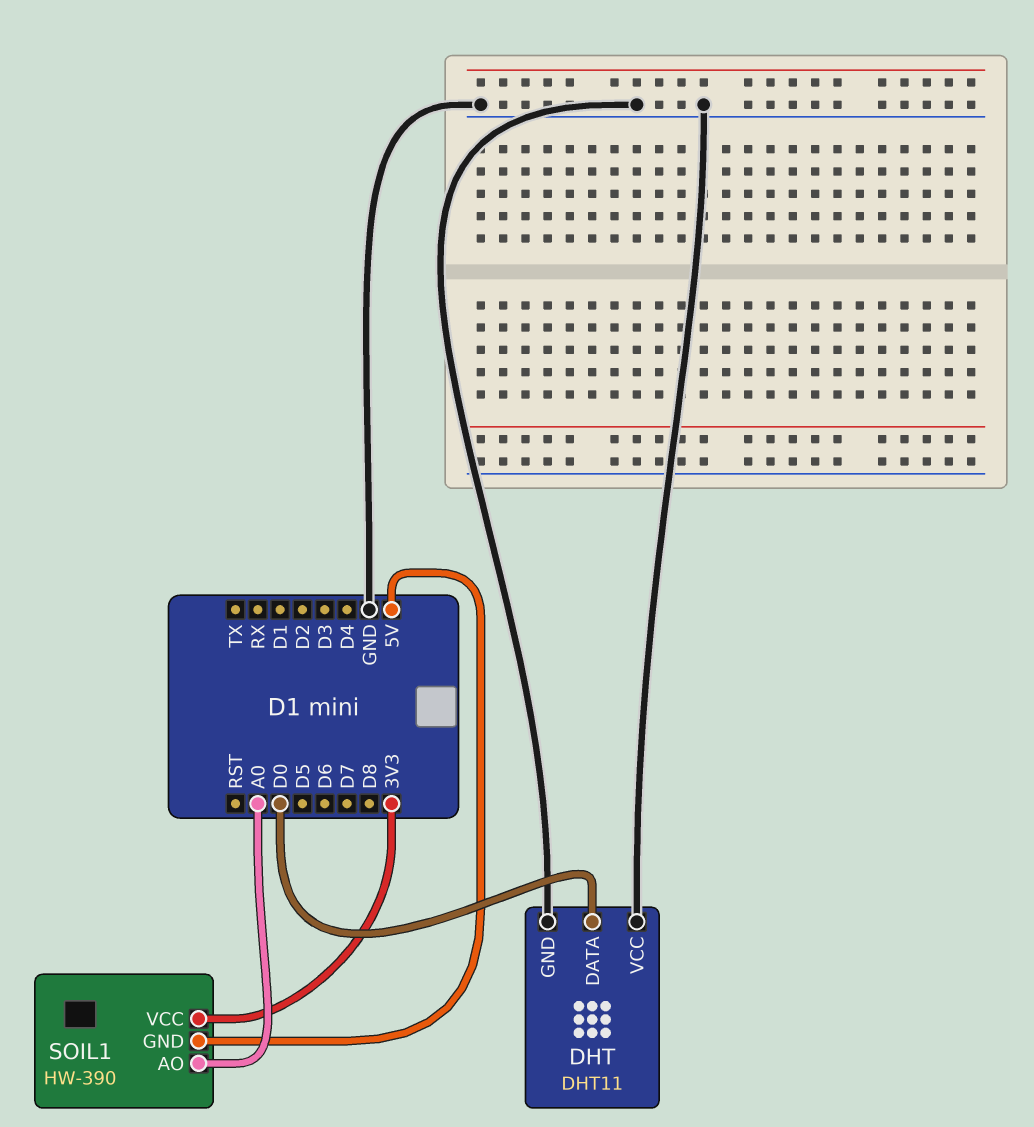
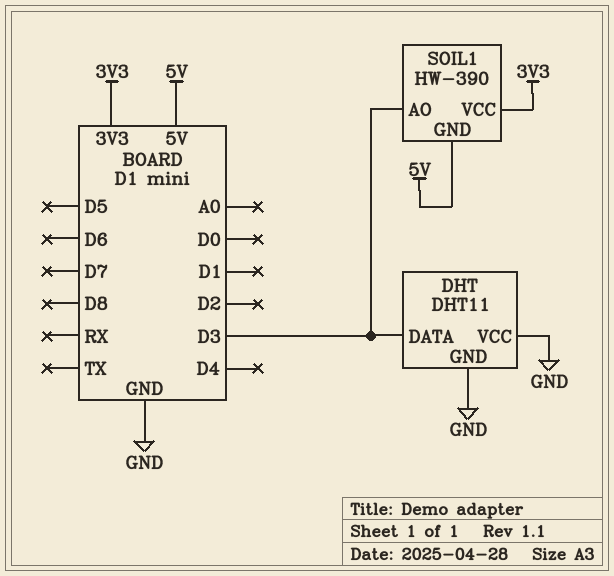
DHT pin DATA: D0 -> D3
SOIL1 pin AO: A0 -> D3

